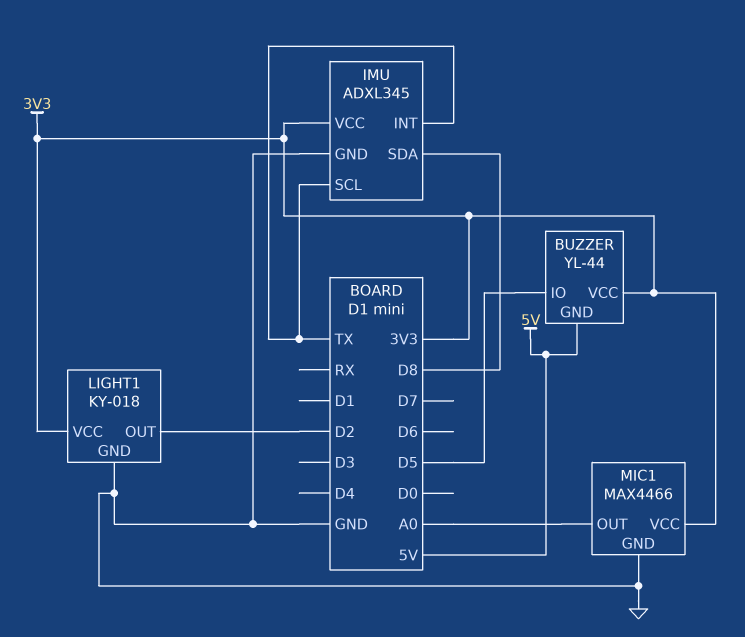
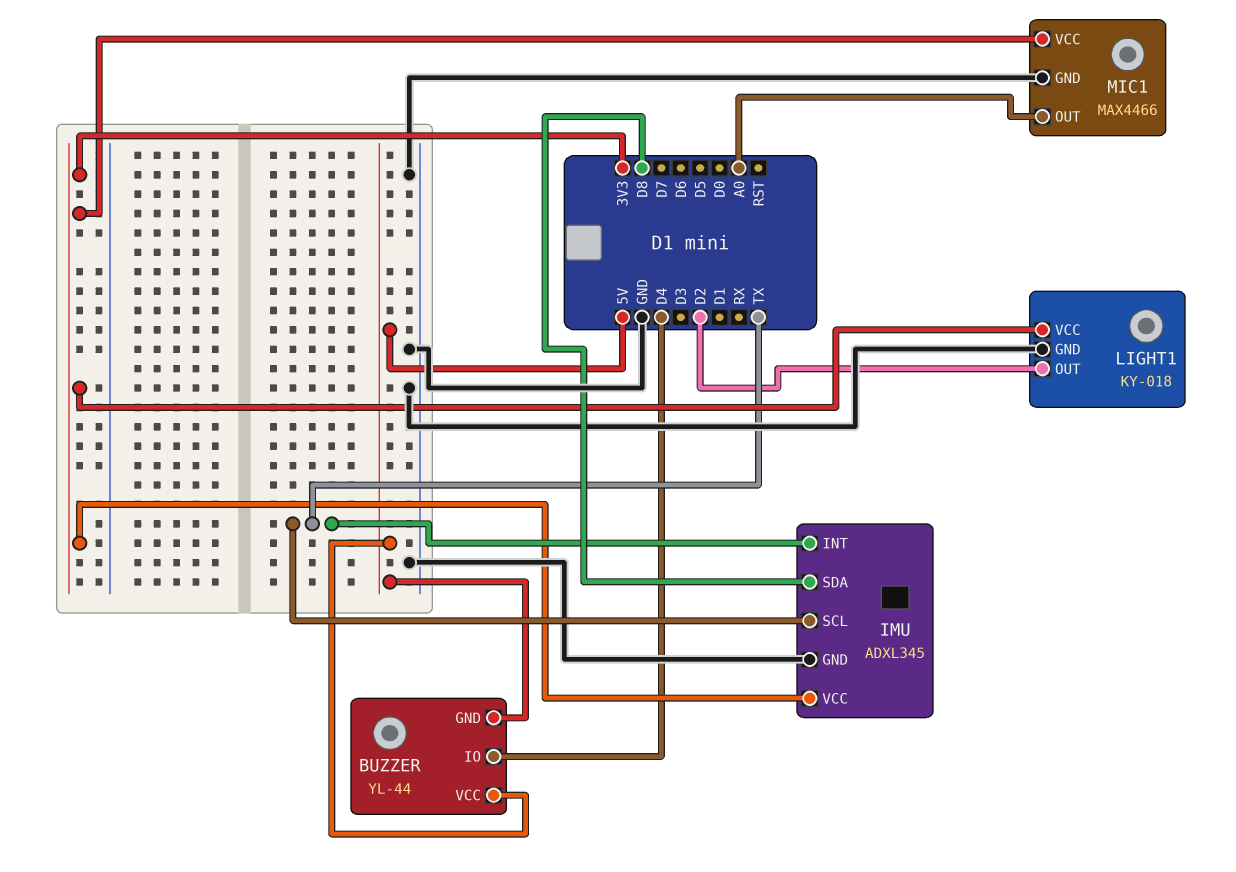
BUZZER pin IO: D5 -> D4
BUZZER pin VCC: 3V3 -> 5V

